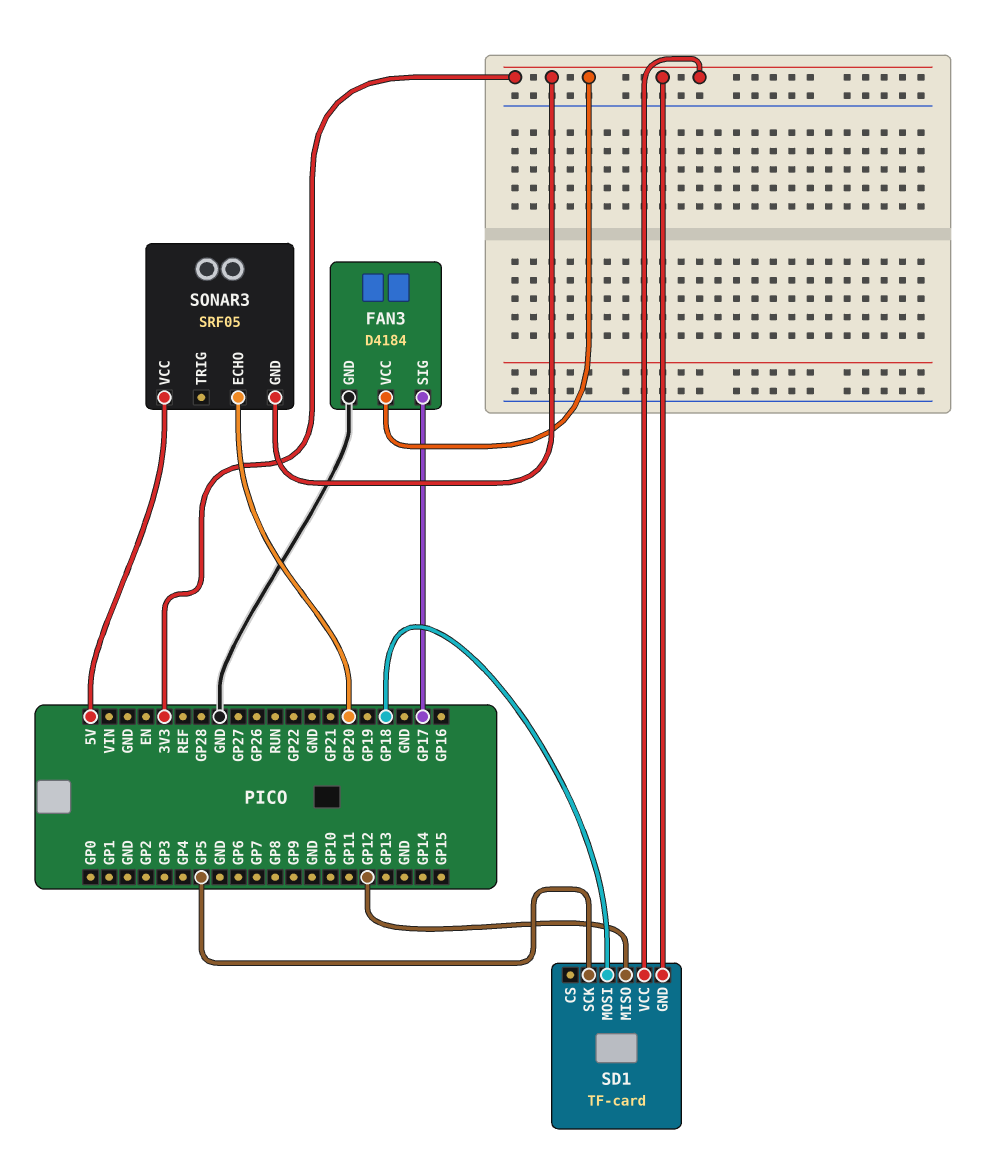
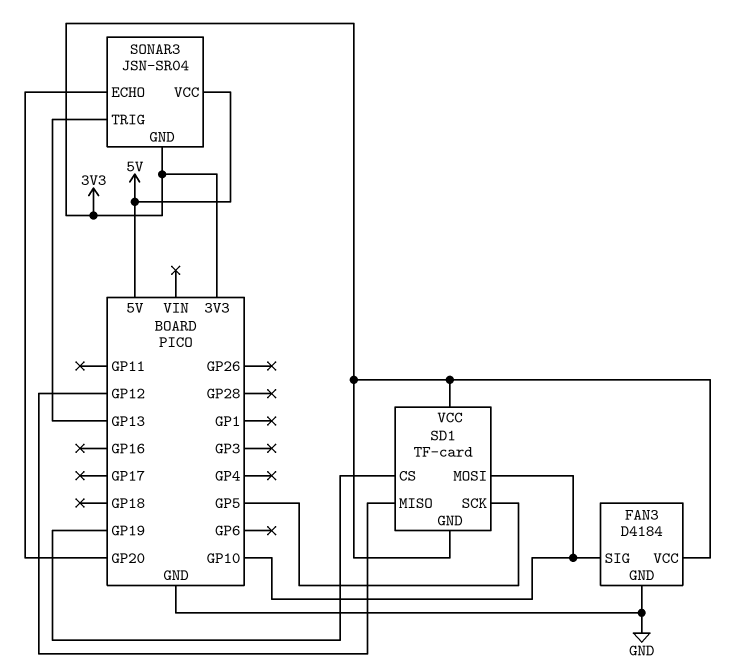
FAN3 pin SIG: GP17 -> GP10
SD1 pin CS: none -> GP19
SD1 pin MOSI: GP18 -> GP10
SONAR3: SRF05 -> JSN-SR04
SONAR3 pin TRIG: none -> GP13

